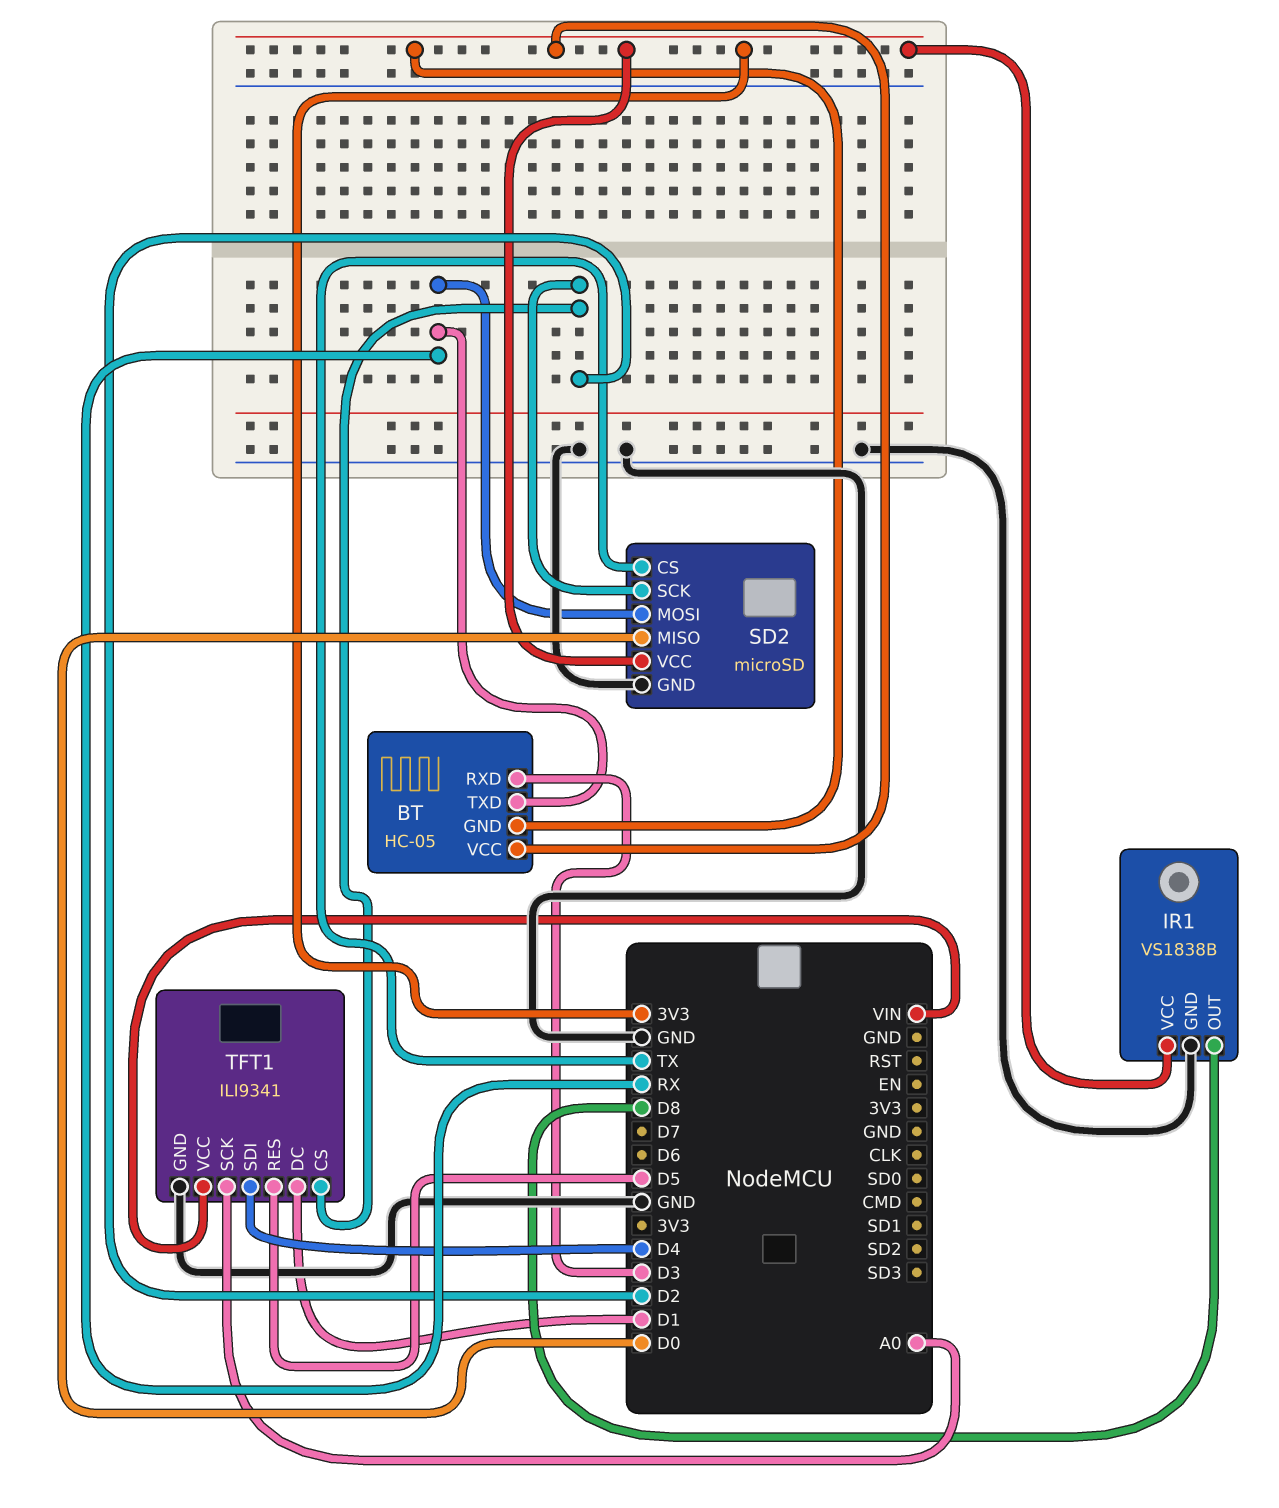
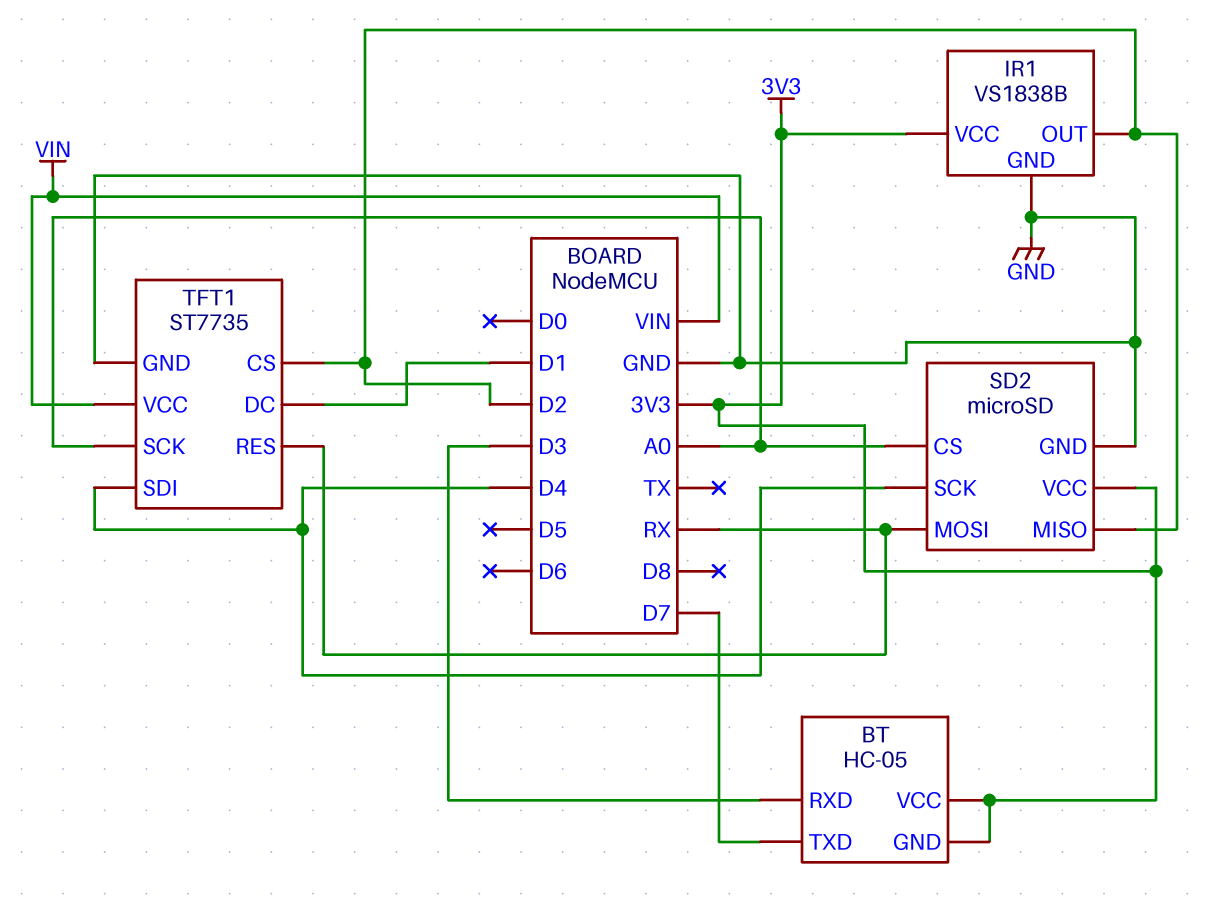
BT pin TXD: RX -> D7
IR1 pin OUT: D8 -> D2
SD2 pin CS: TX -> A0
SD2 pin MISO: D0 -> D2
SD2 pin SCK: D2 -> D4
TFT1: ILI9341 -> ST7735
TFT1 pin RES: D5 -> RX

